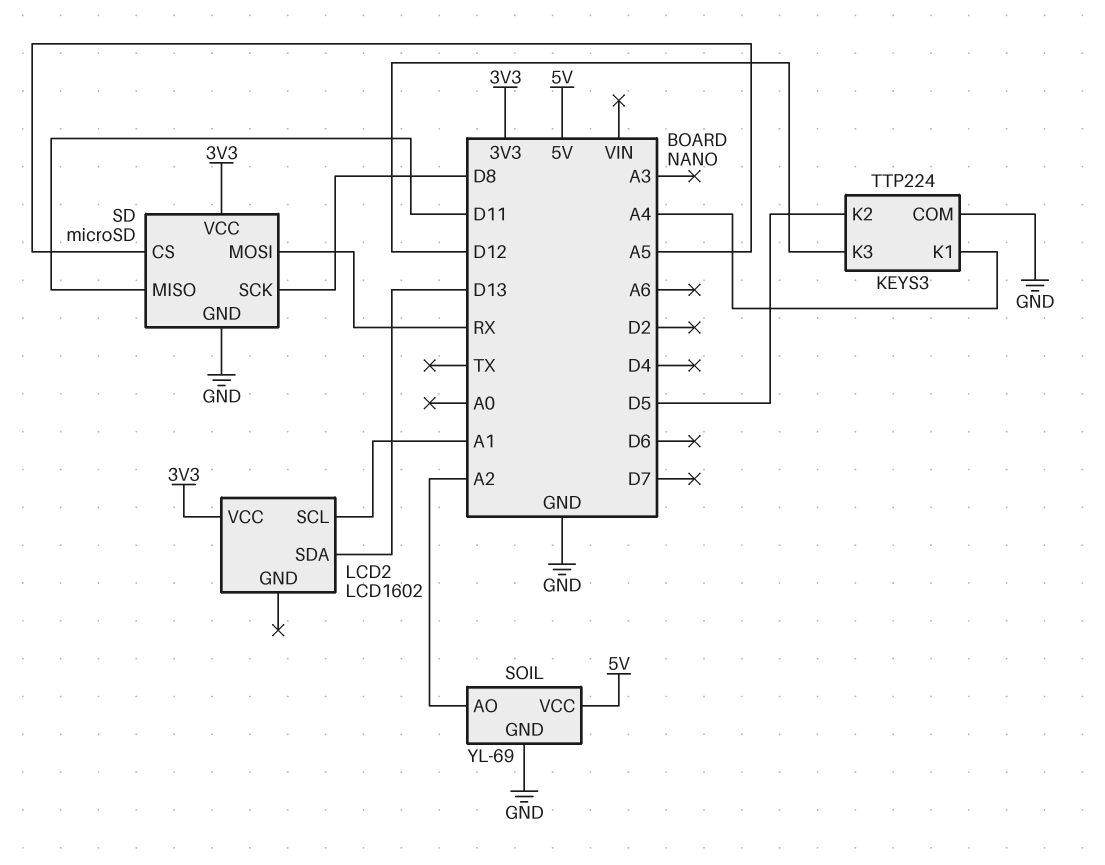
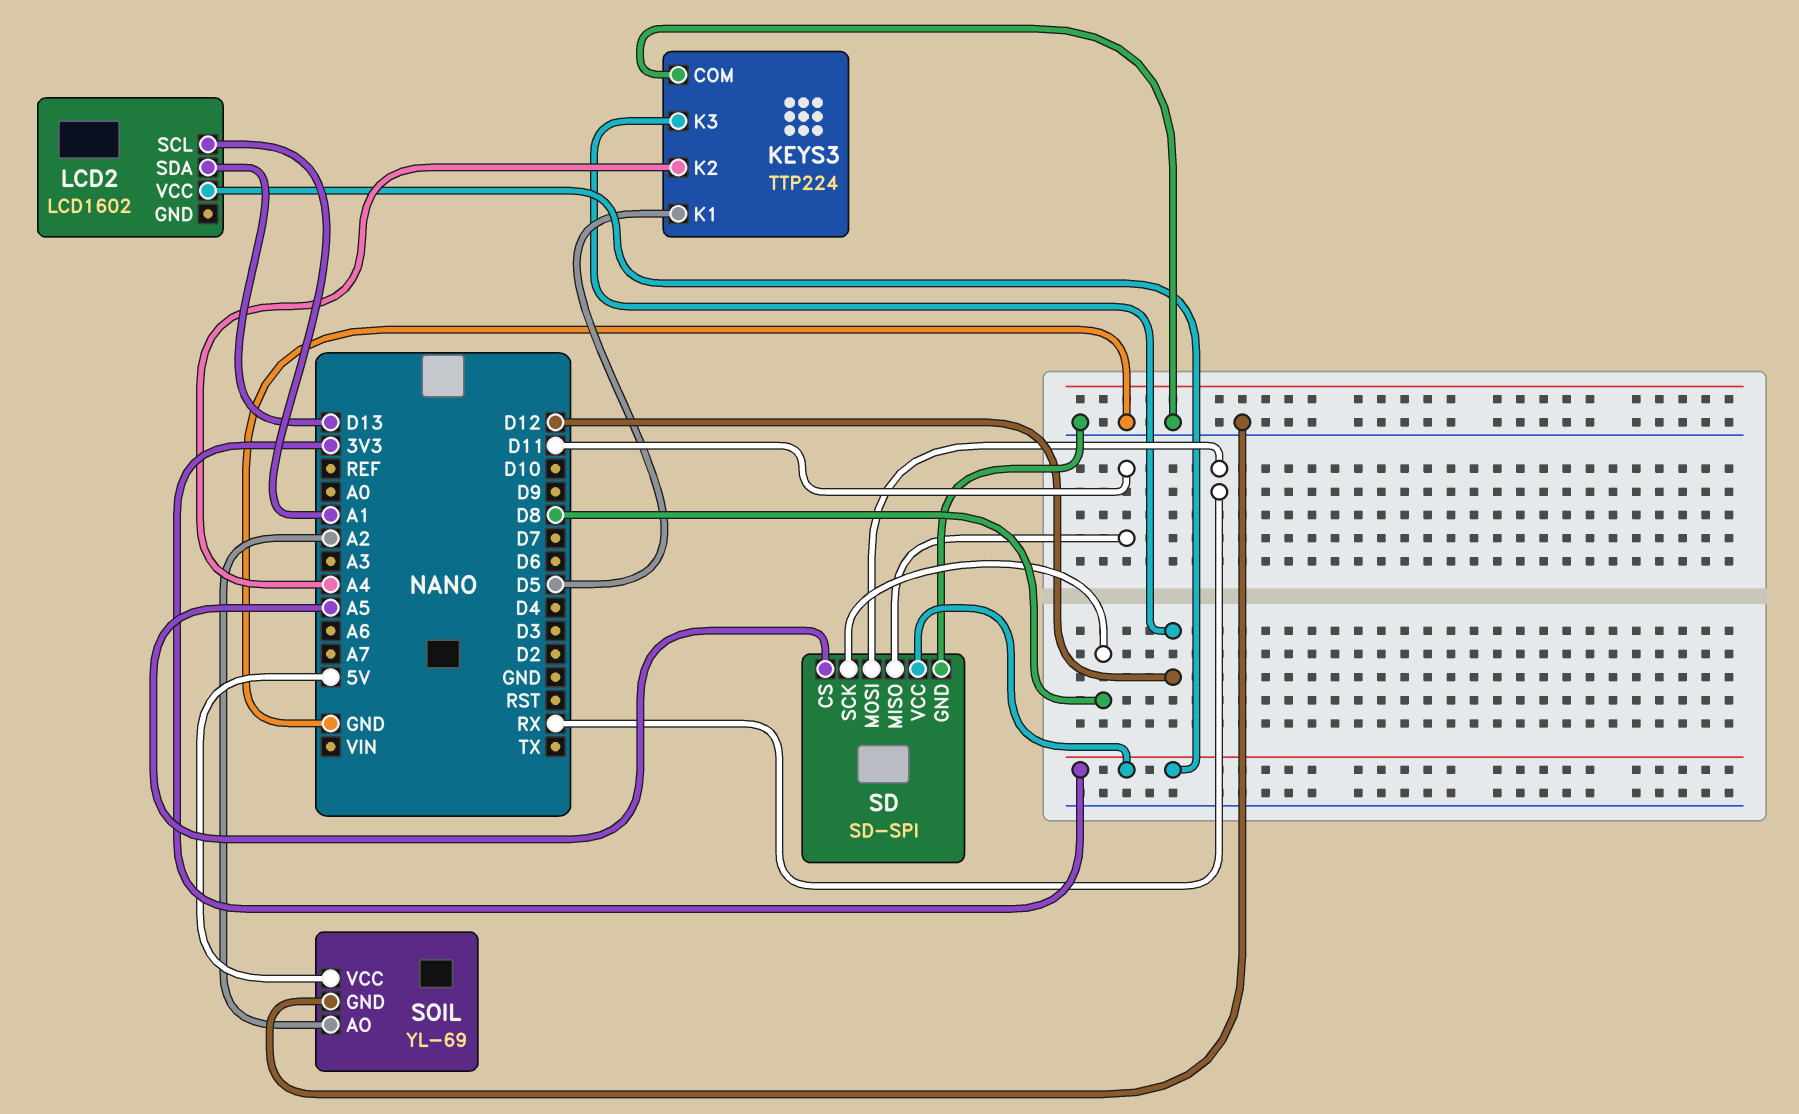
KEYS3 pin K1: A4 -> D5
KEYS3 pin K2: D5 -> A4
SD: microSD -> SD-SPI

